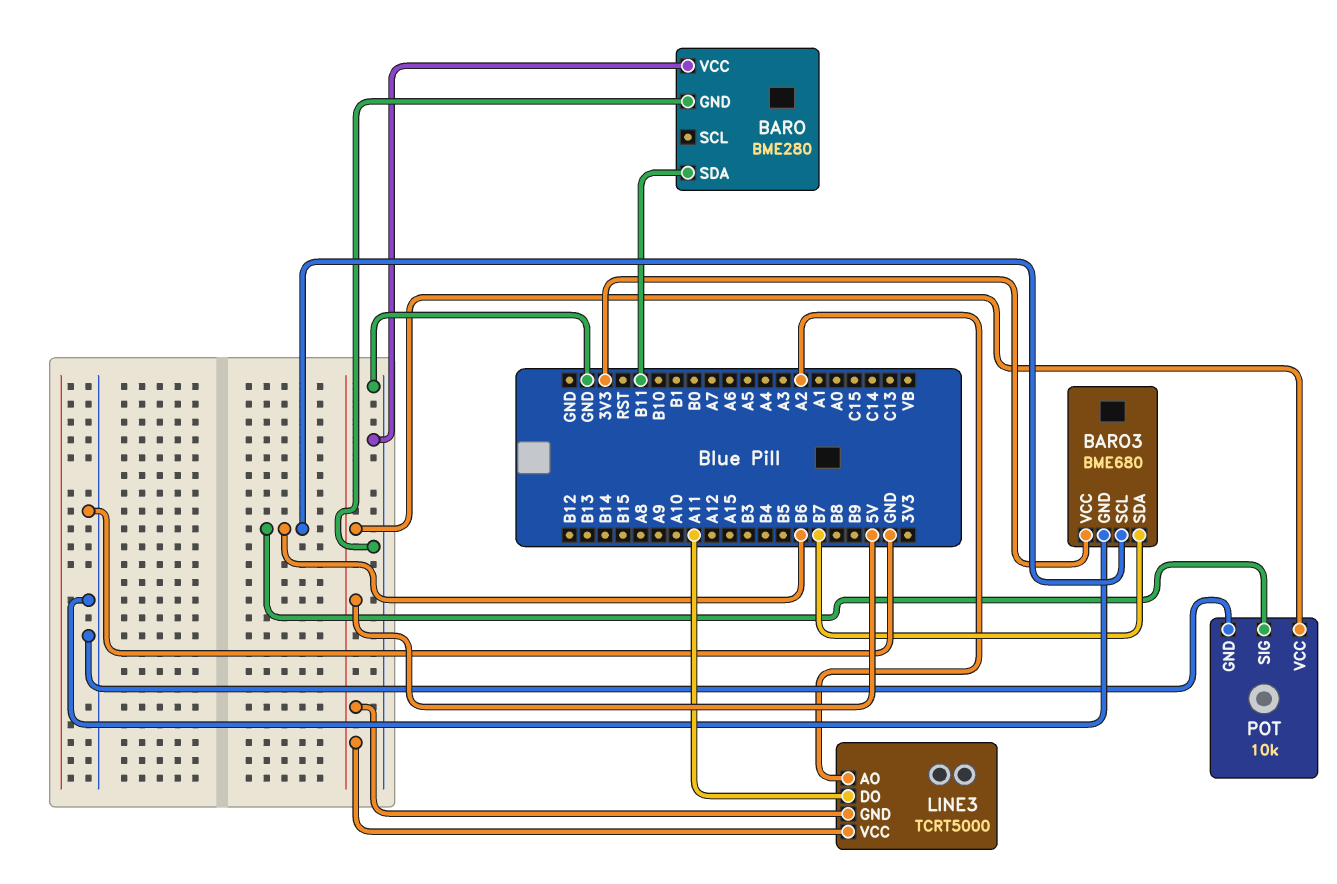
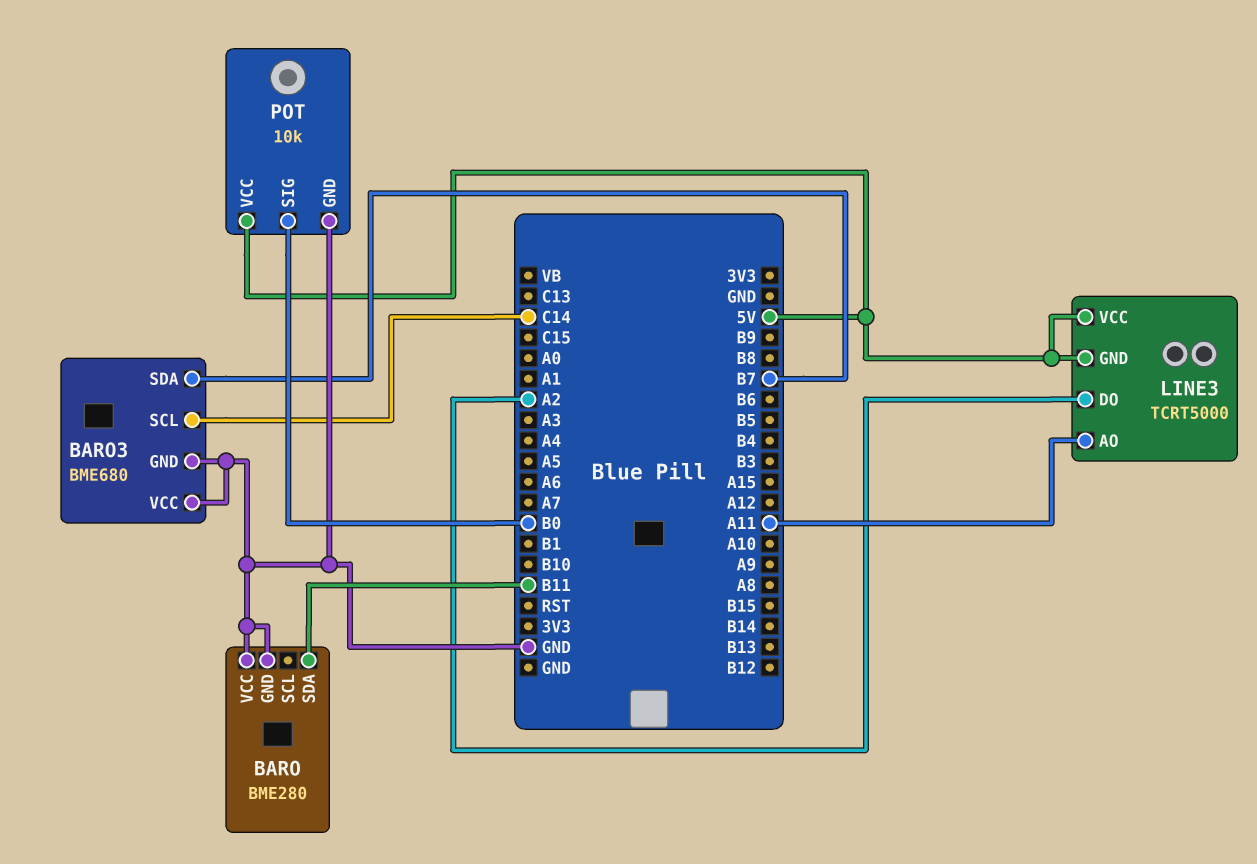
BARO3 pin SCL: B6 -> C14
BARO3 pin VCC: 3V3 -> GND
LINE3 pin AO: A2 -> A11
LINE3 pin DO: A11 -> A2
POT pin SIG: B6 -> B0

